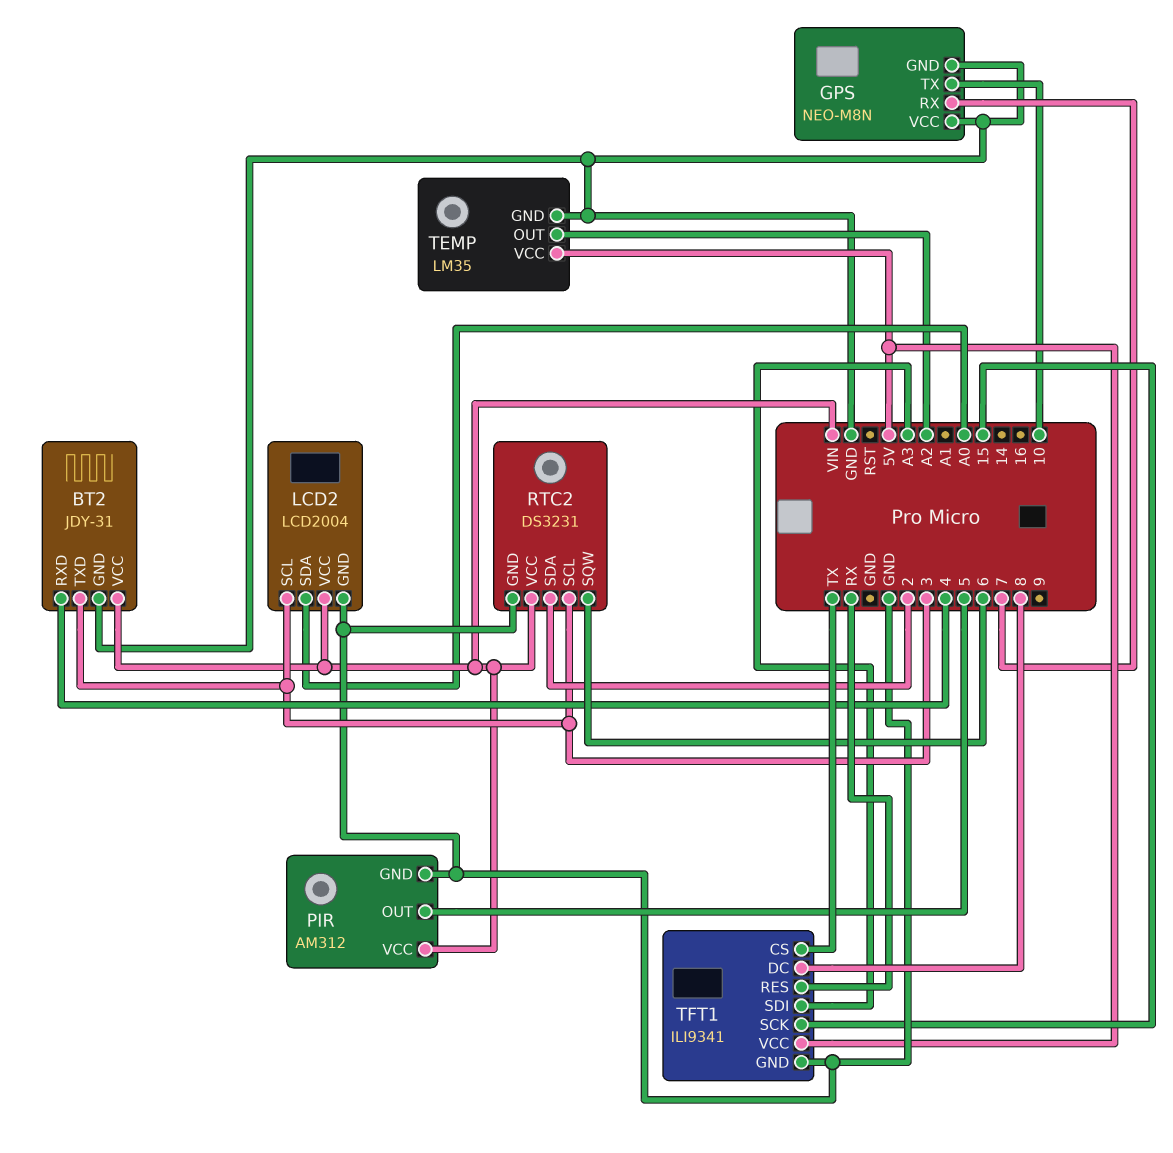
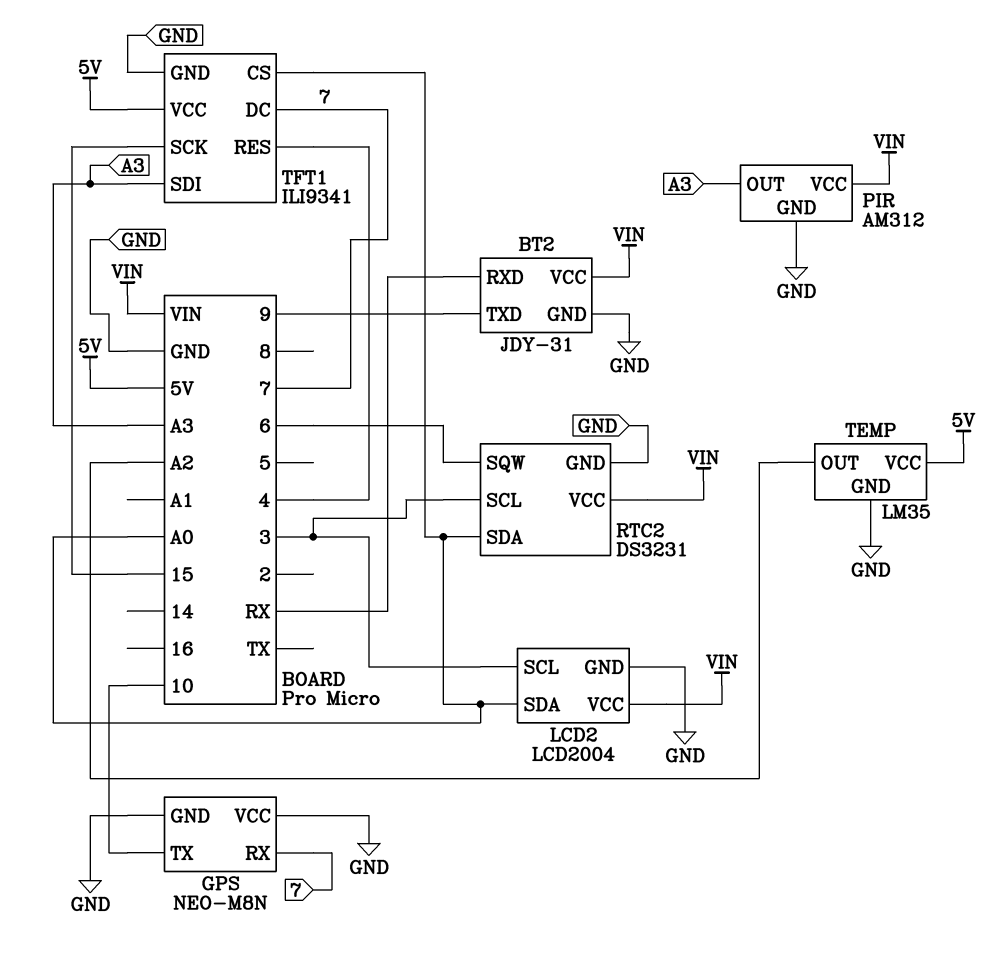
BT2 pin RXD: 4 -> RX
BT2 pin TXD: 3 -> 9
PIR pin OUT: 5 -> A3
RTC2 pin SDA: 2 -> A0
TFT1 pin CS: TX -> A0
TFT1 pin DC: 8 -> 7
TFT1 pin RES: RX -> 4

